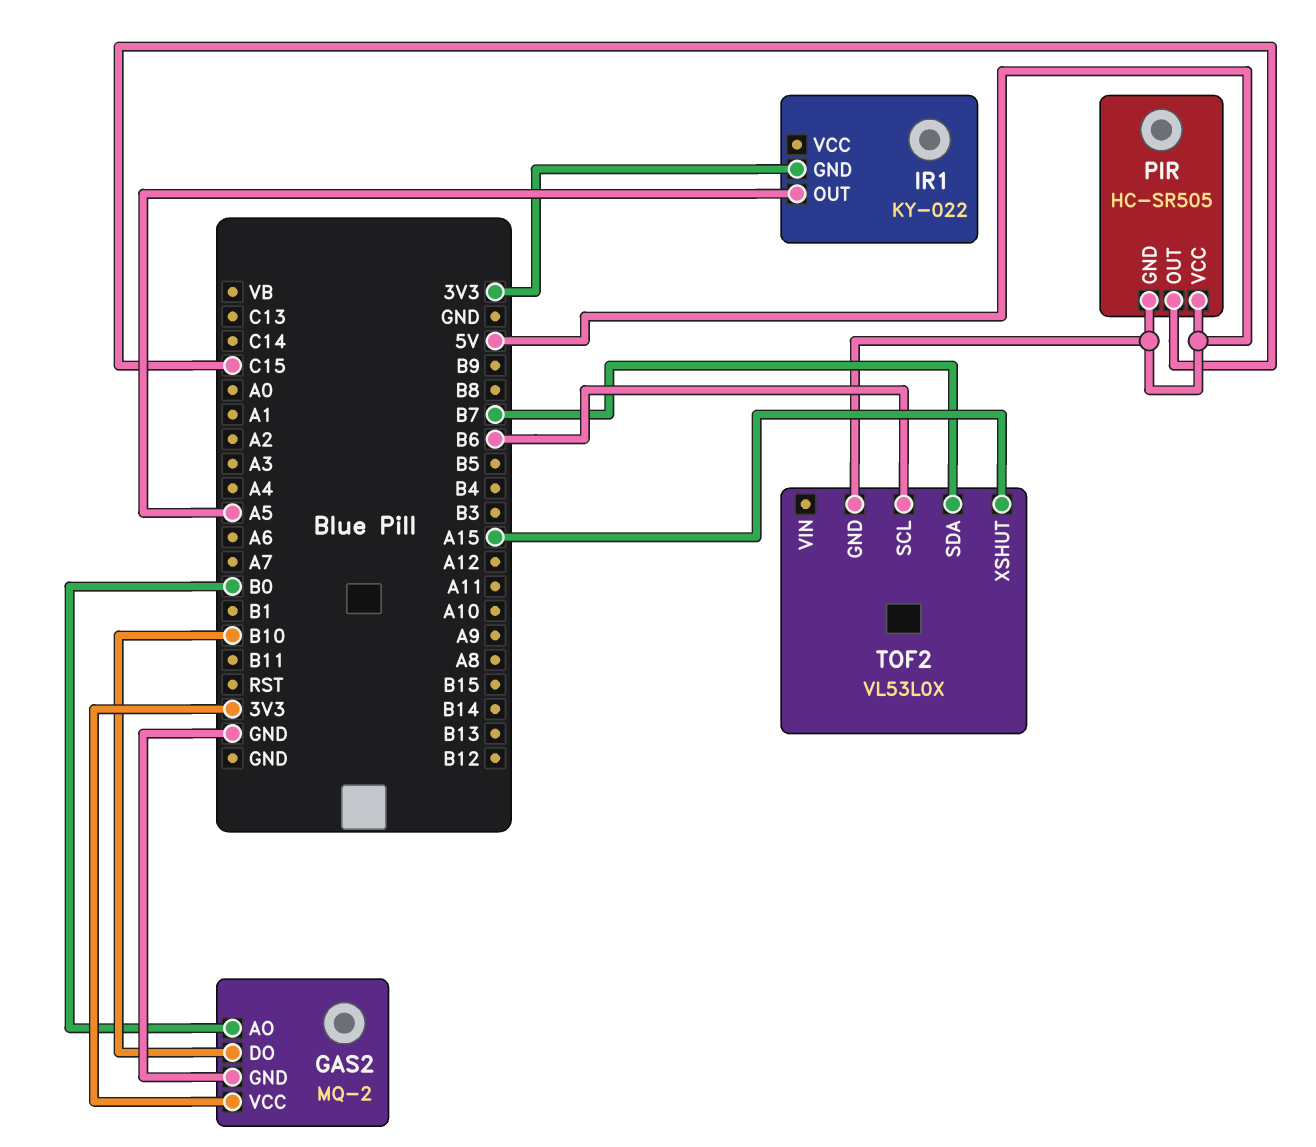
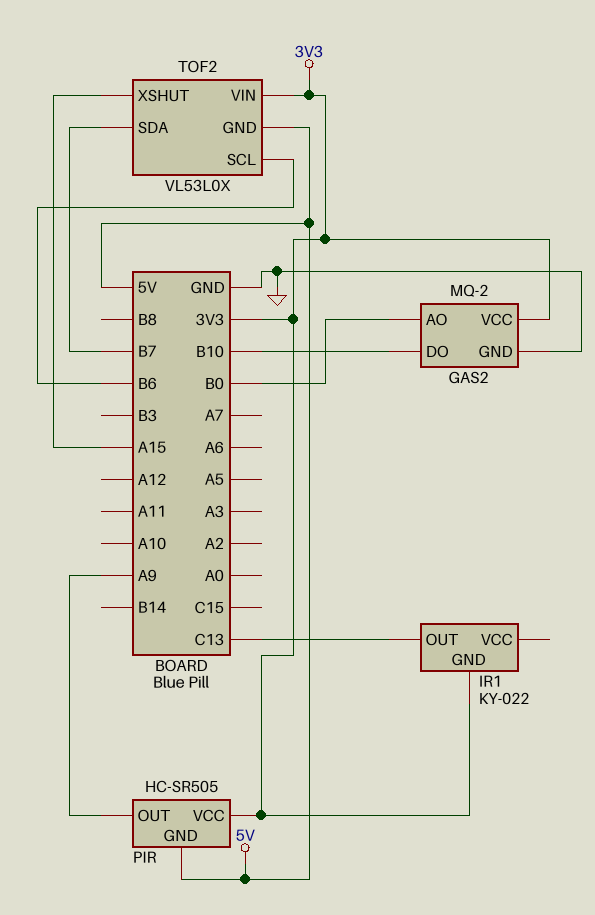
IR1 pin OUT: A5 -> C13
PIR pin OUT: C15 -> A9
PIR pin VCC: 5V -> 3V3
TOF2 pin VIN: none -> 3V3

